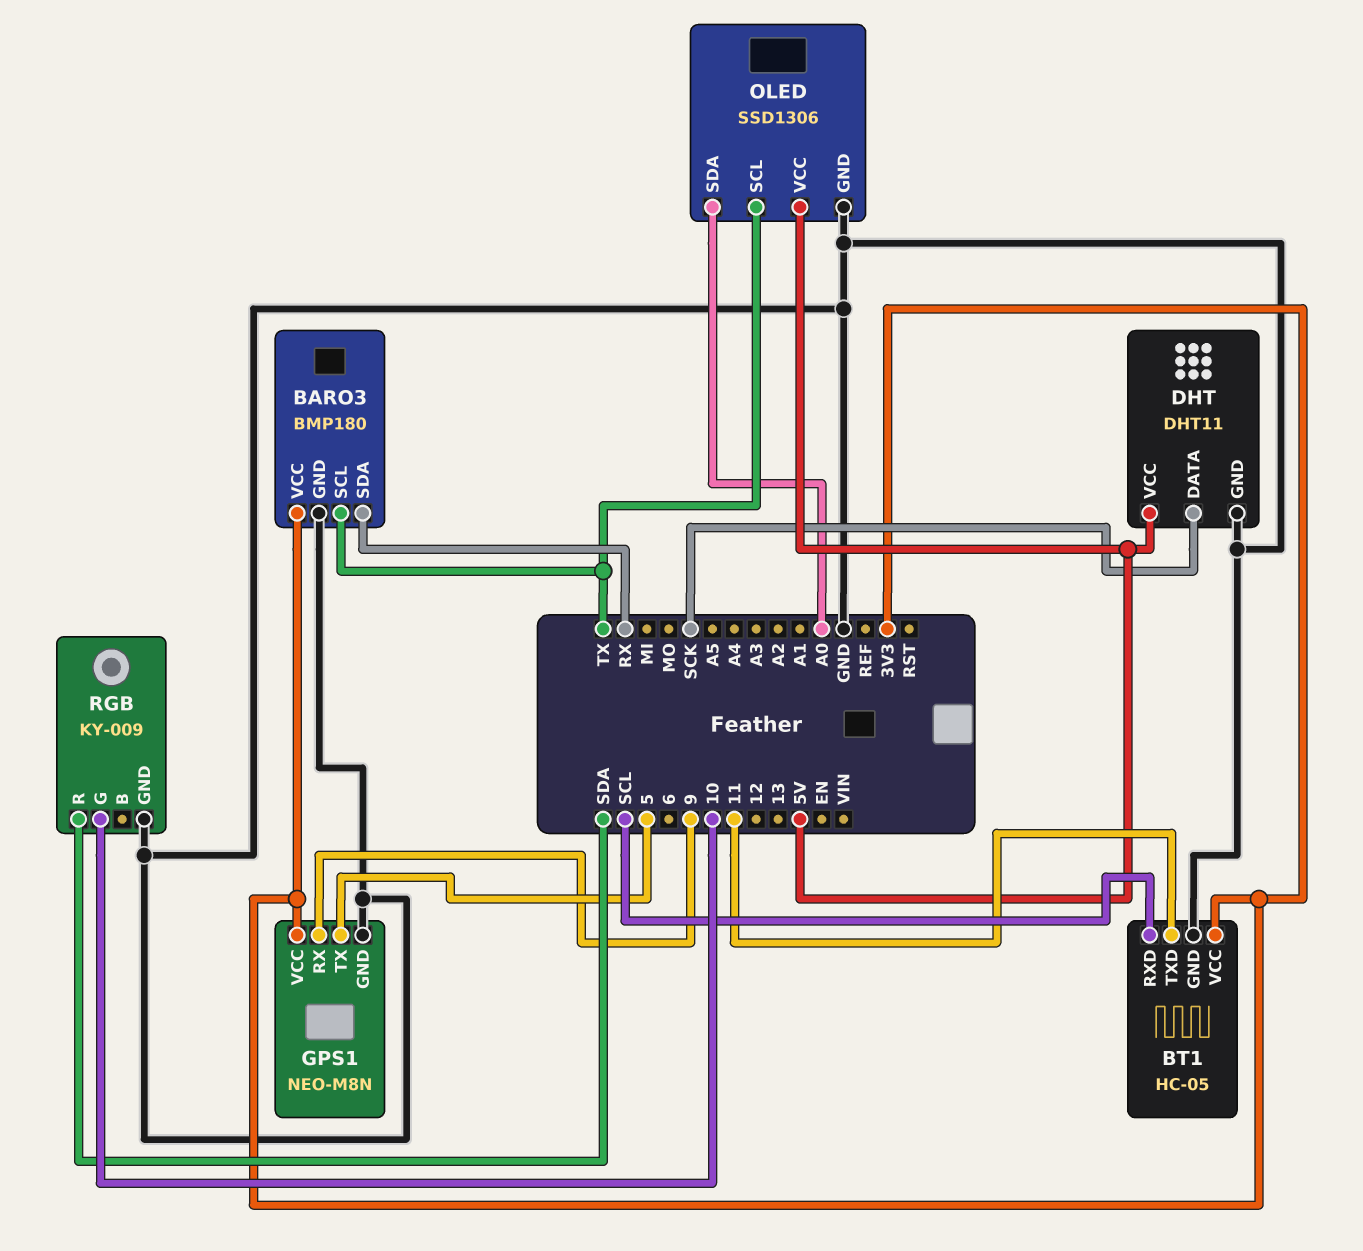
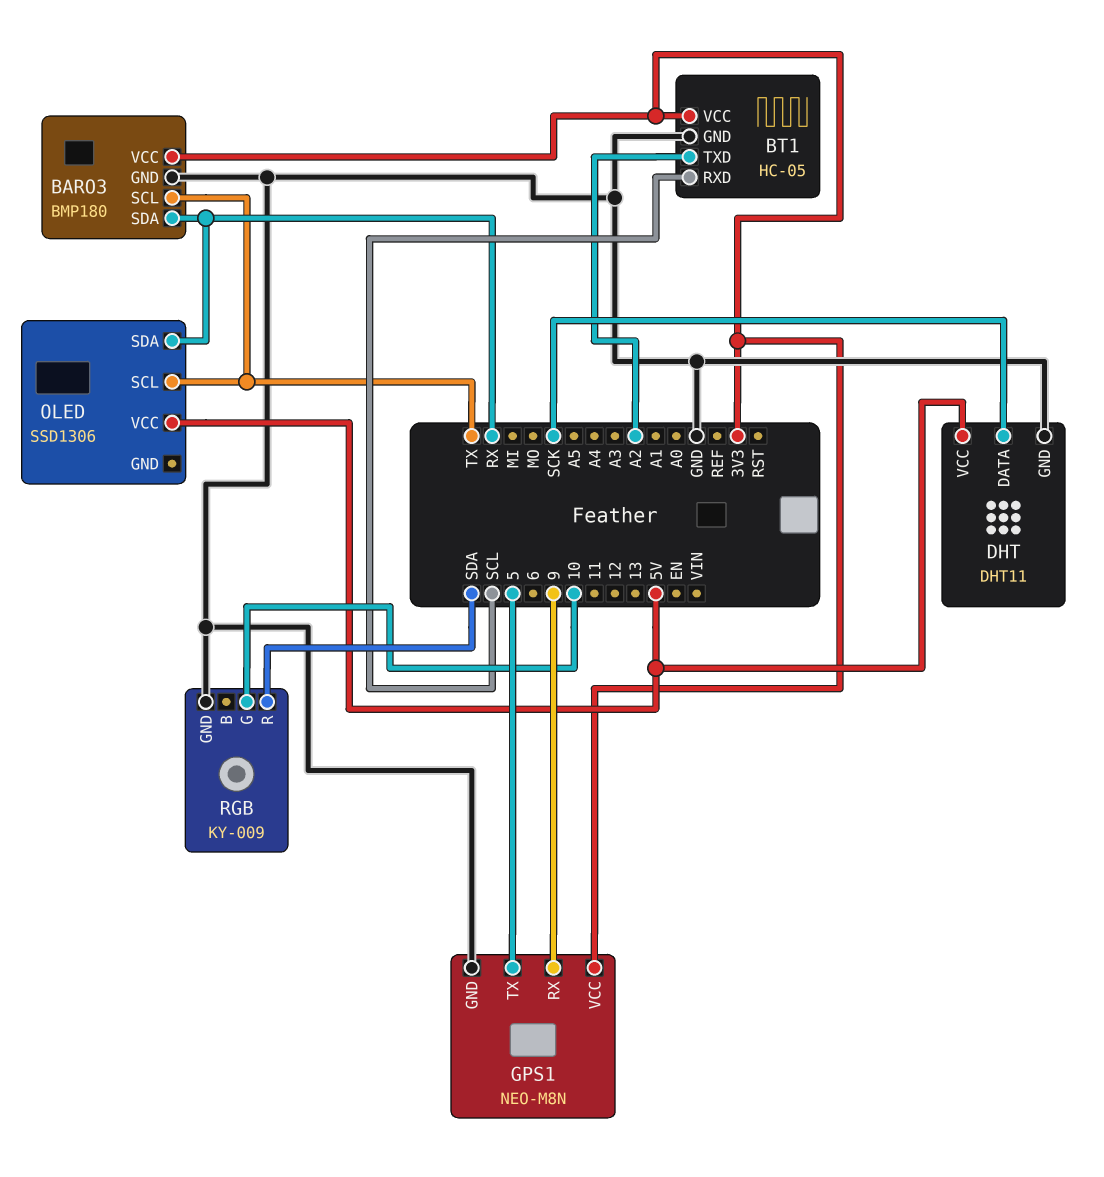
BT1 pin TXD: 11 -> A2
OLED pin GND: GND -> none
OLED pin SDA: A0 -> RX

